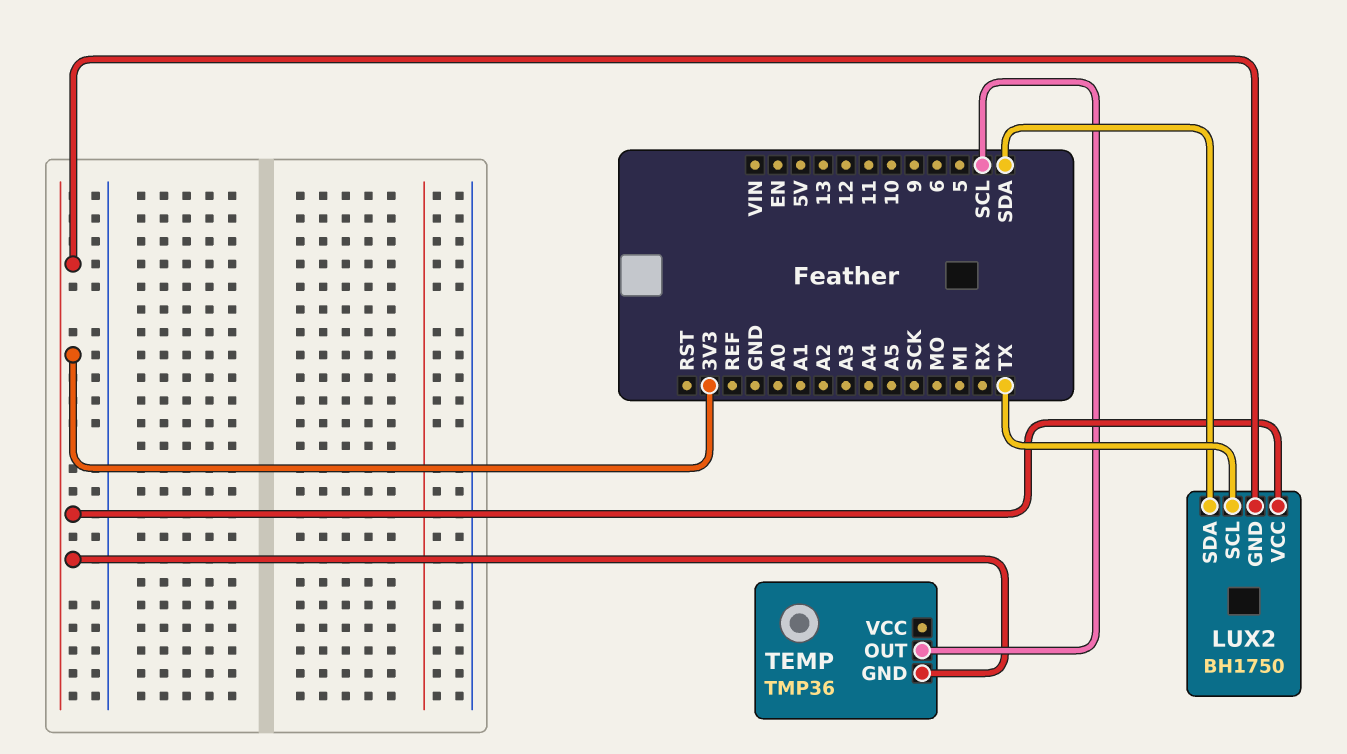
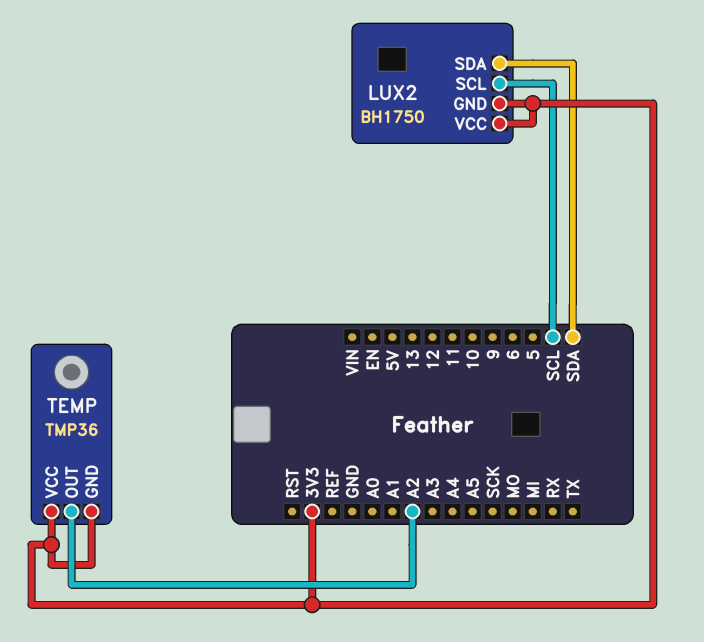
LUX2 pin SCL: TX -> SCL
TEMP pin OUT: SCL -> A2
TEMP pin VCC: none -> 3V3

